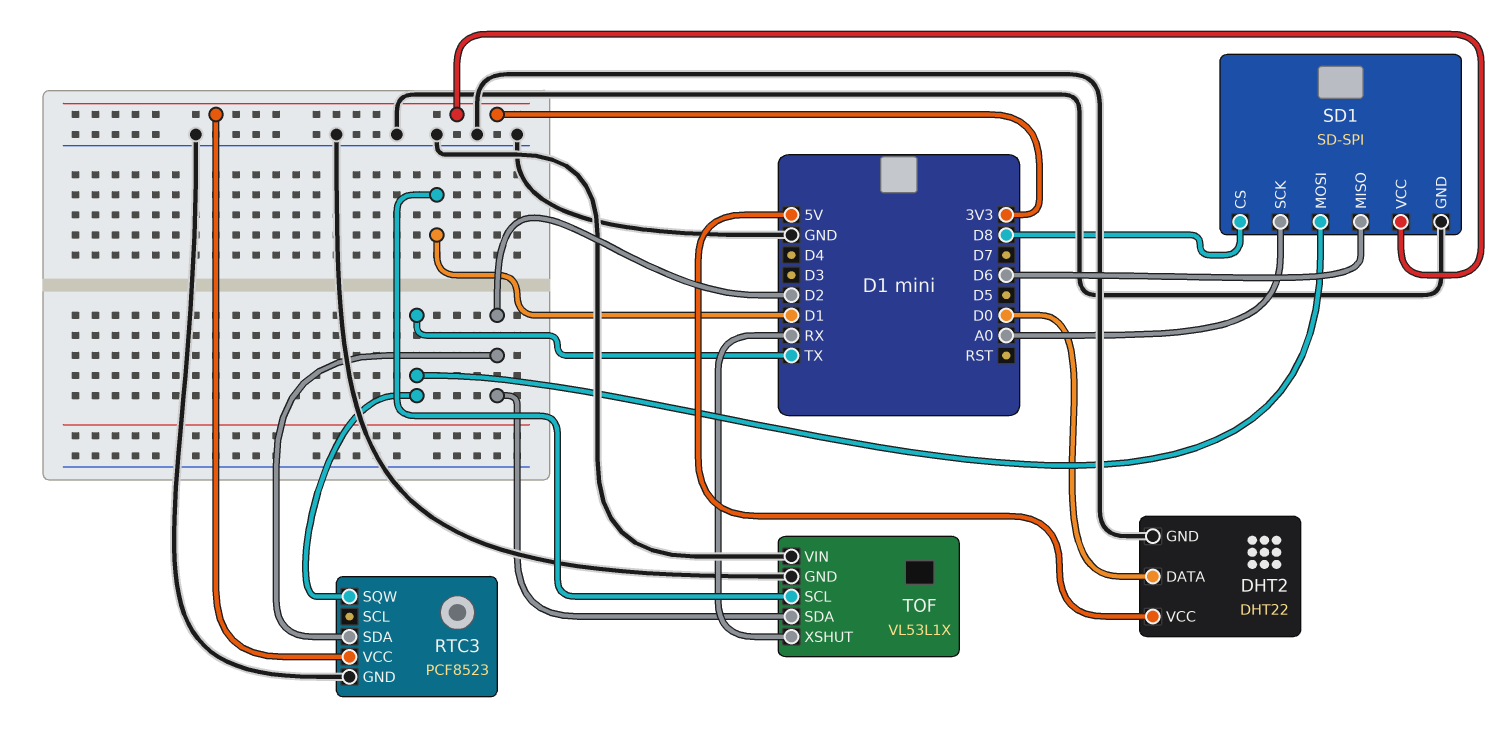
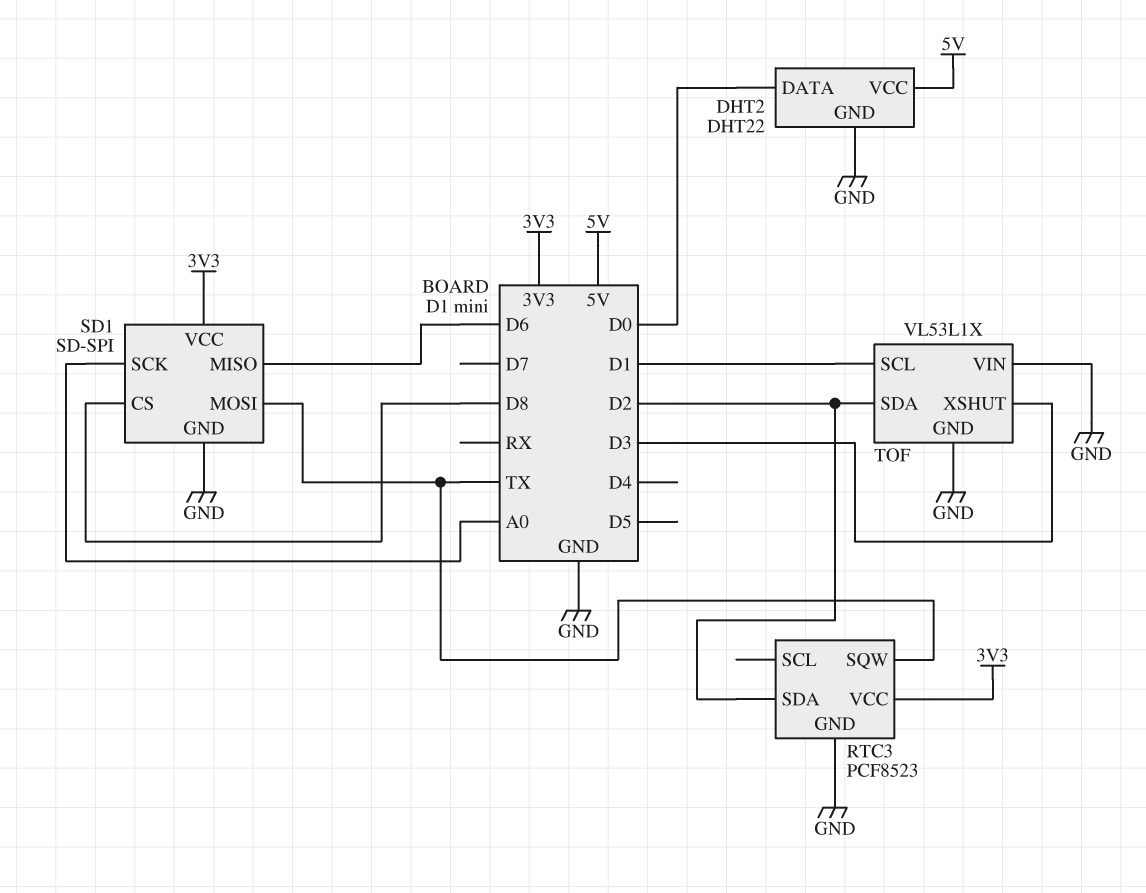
TOF pin XSHUT: RX -> D3

